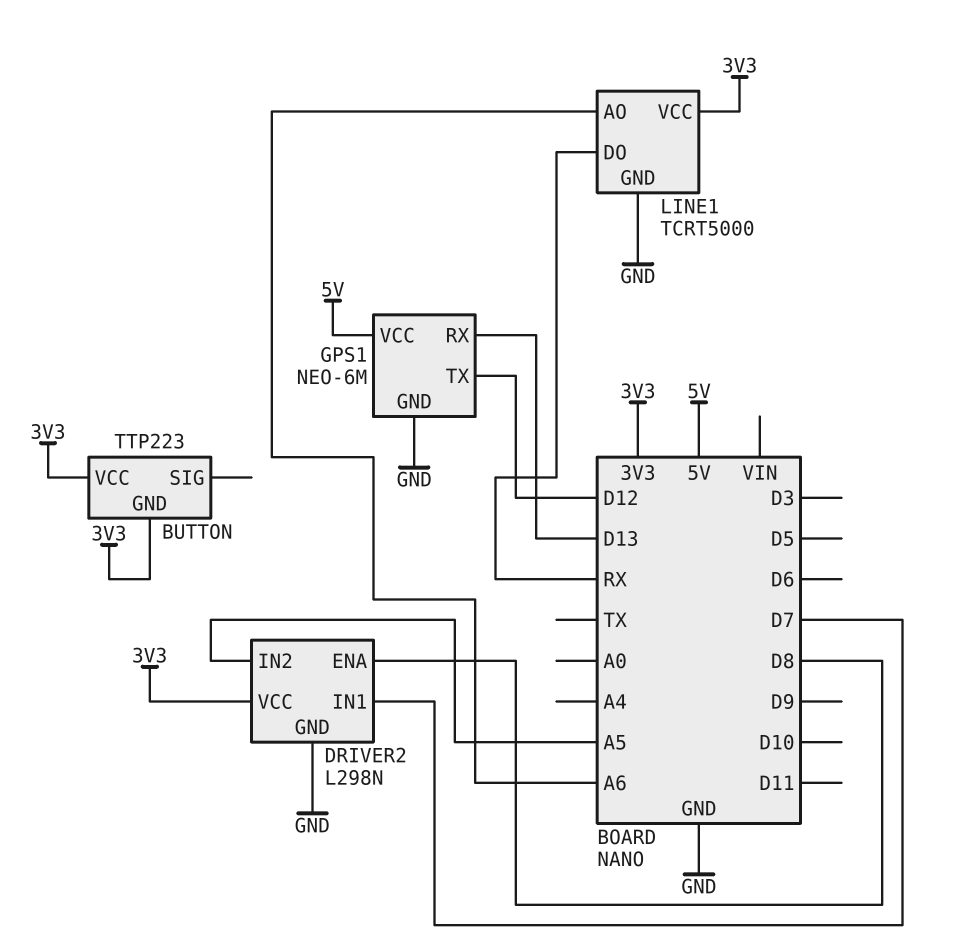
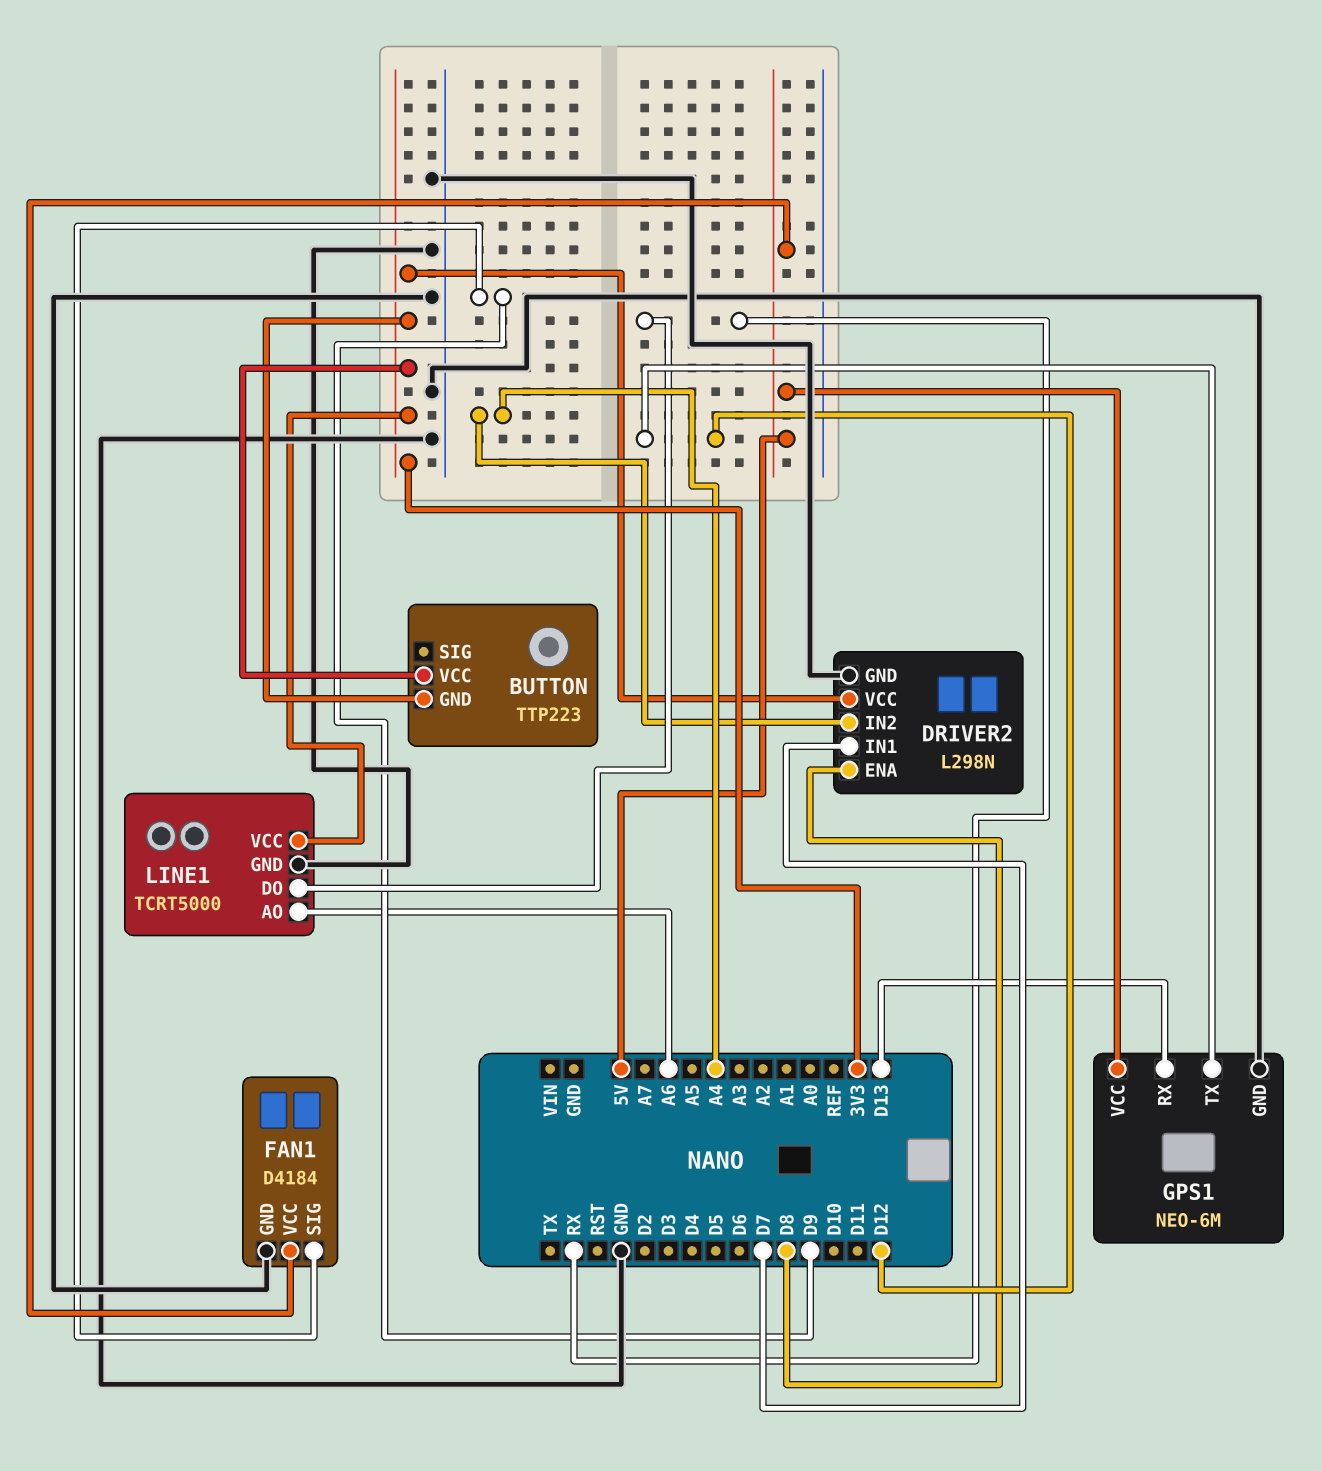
DRIVER2 pin IN2: A5 -> A4
FAN1: none -> D4184
FAN1 pin GND: none -> GND
FAN1 pin SIG: none -> D9
FAN1 pin VCC: none -> 5V

